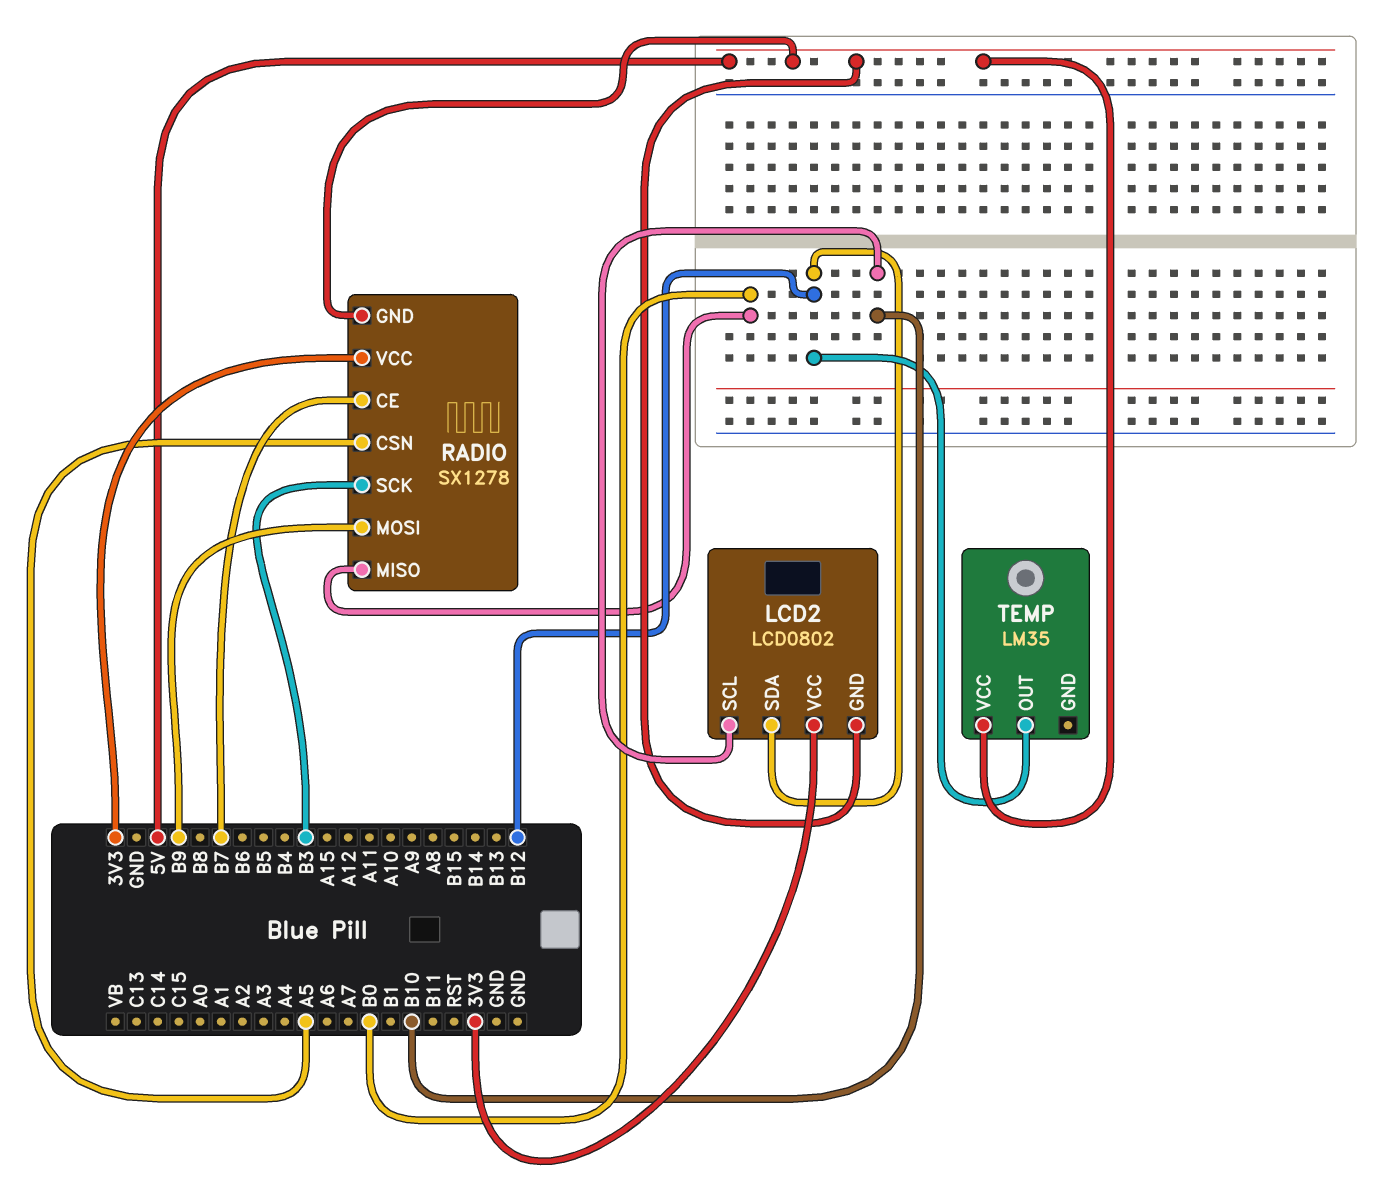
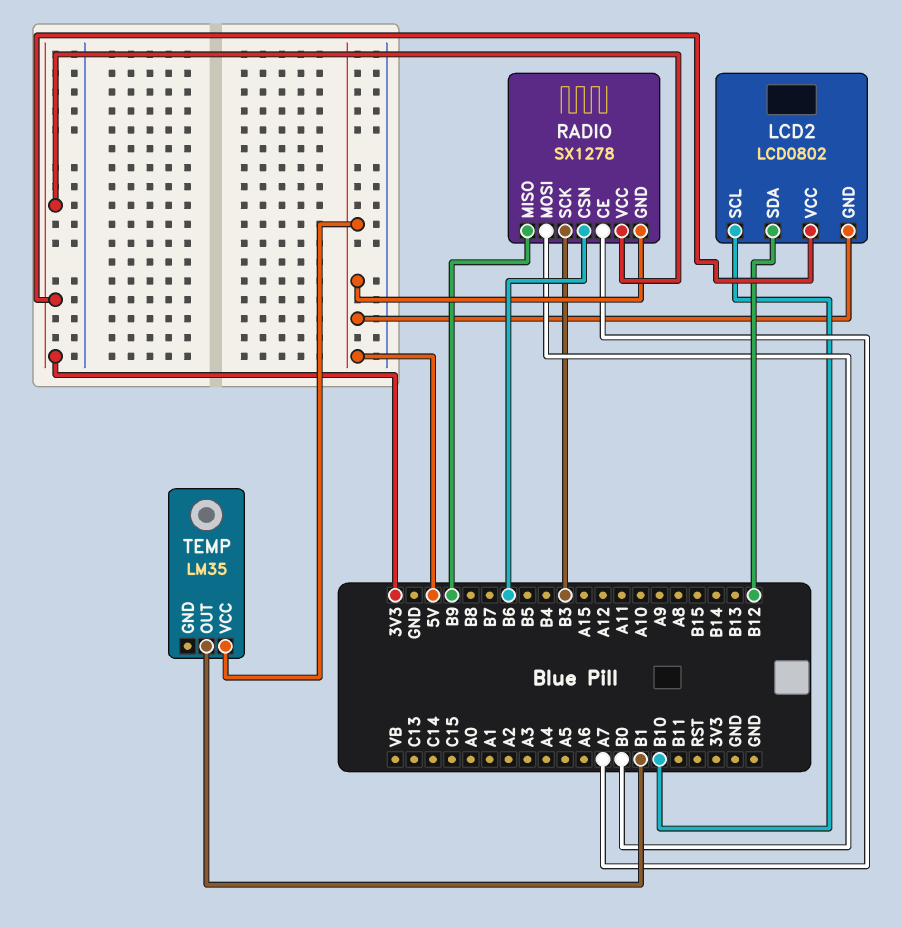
RADIO pin CE: B7 -> A7
RADIO pin CSN: A5 -> B6
RADIO pin MISO: B0 -> B9
RADIO pin MOSI: B9 -> B0
TEMP pin OUT: B12 -> B1

